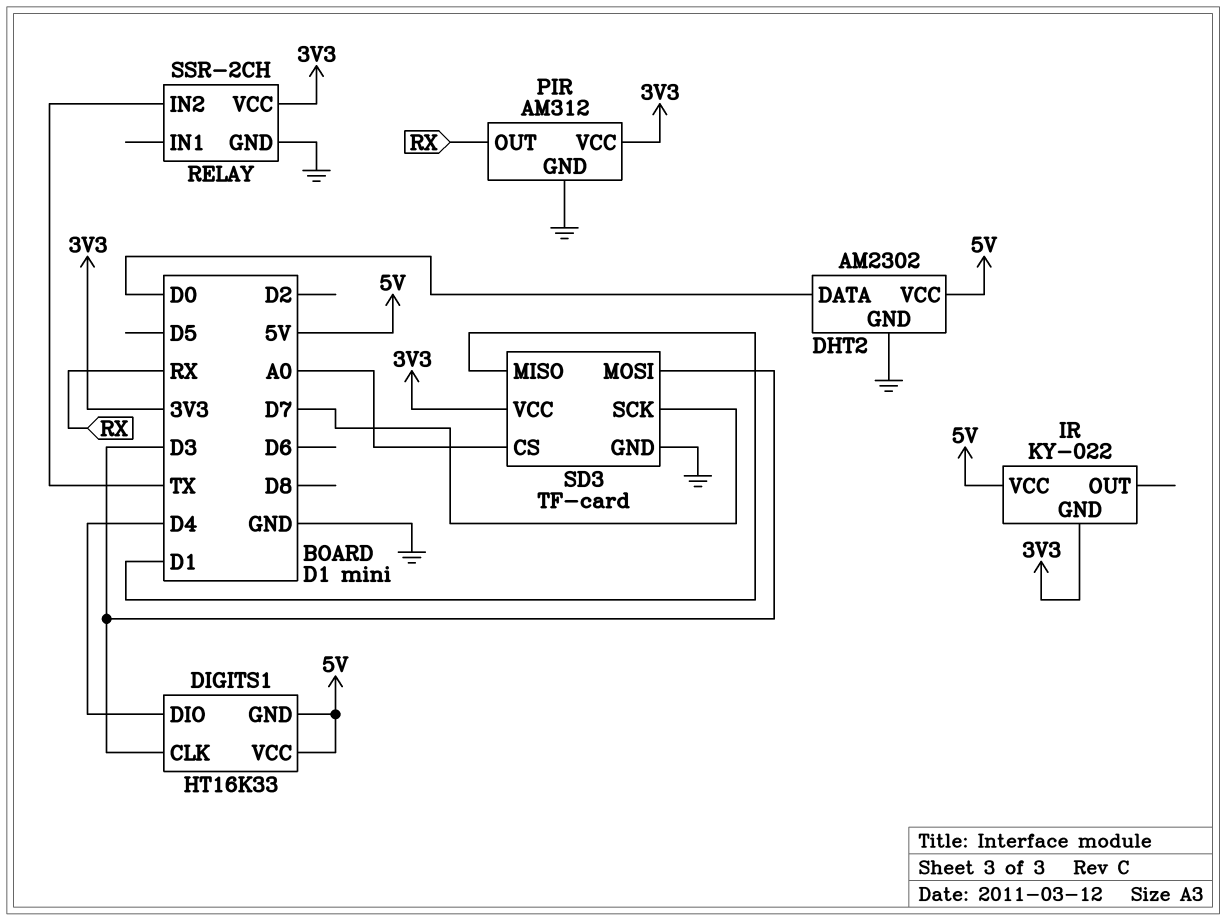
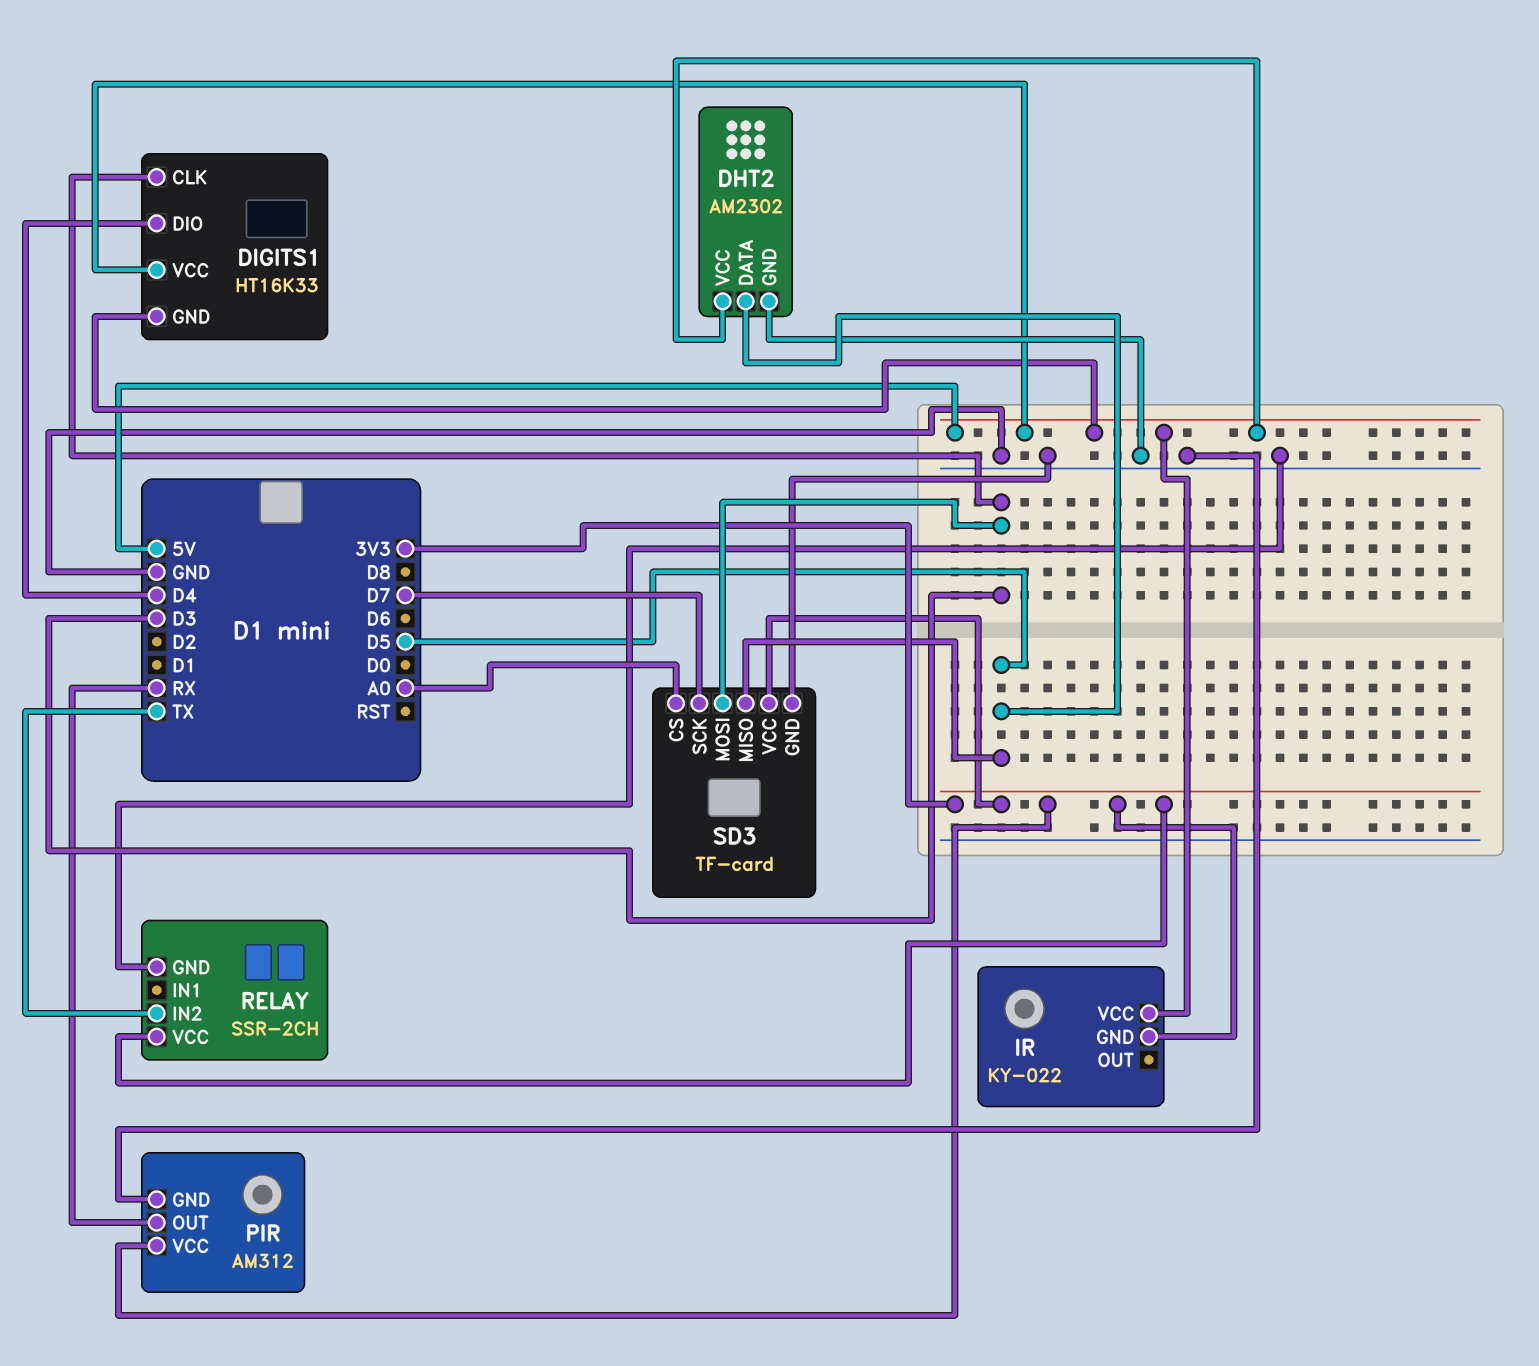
DHT2 pin DATA: D0 -> D5
SD3 pin MISO: D1 -> D5

